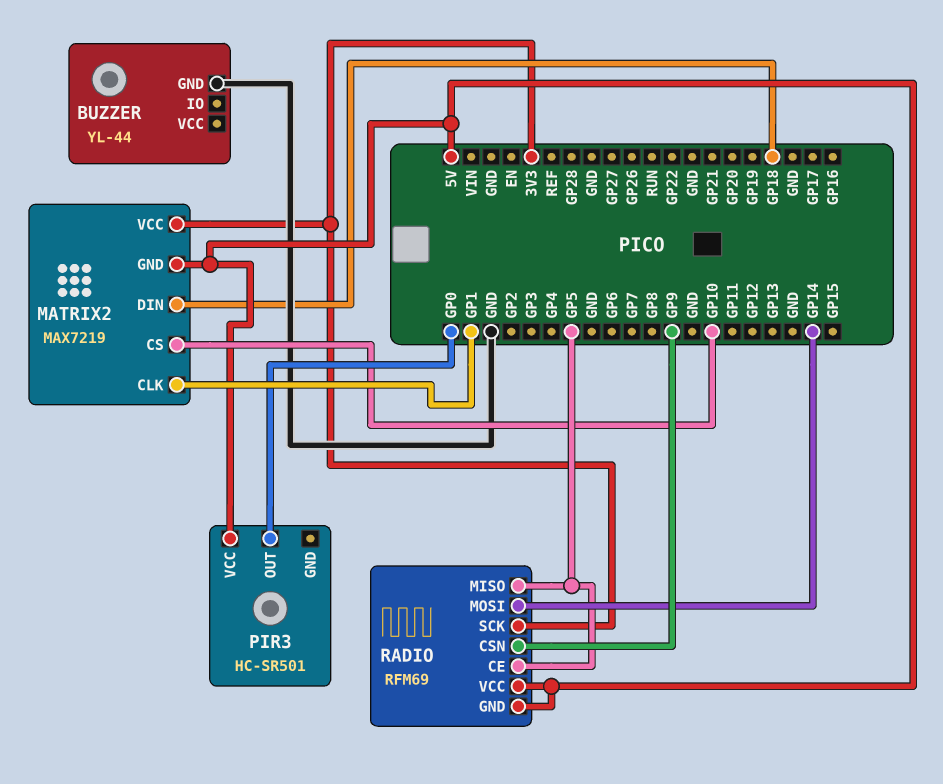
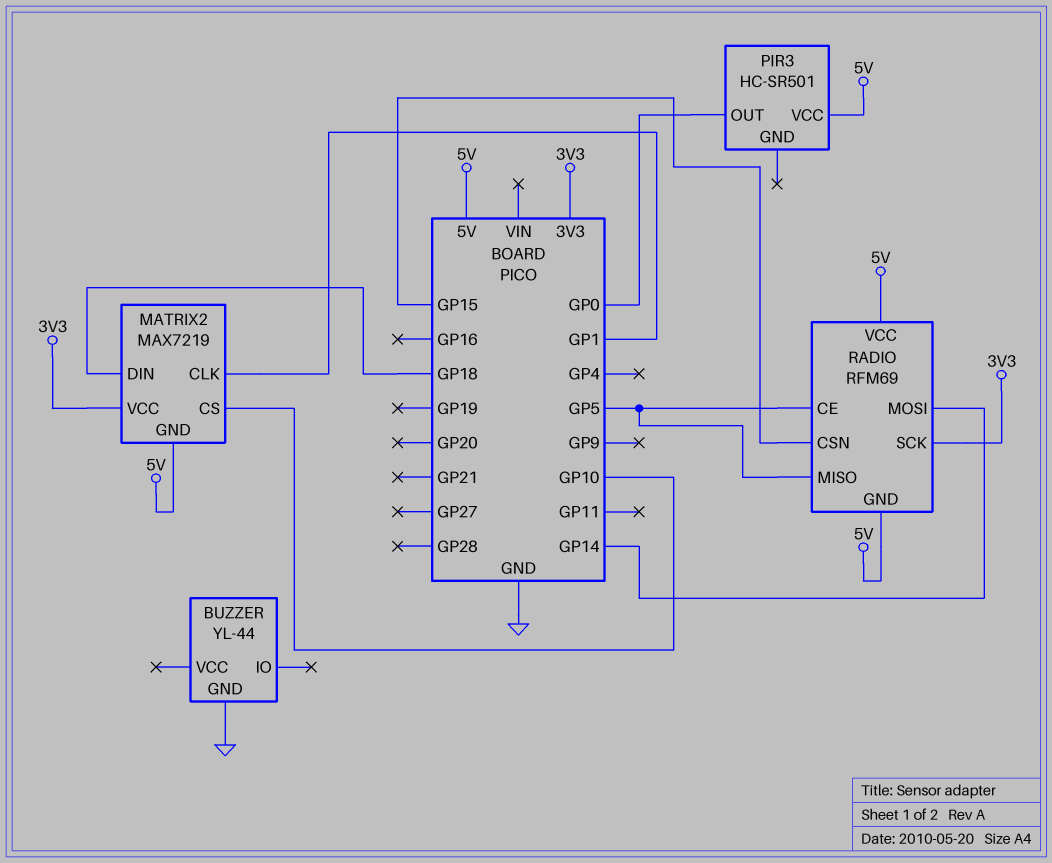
RADIO pin CSN: GP9 -> GP15

